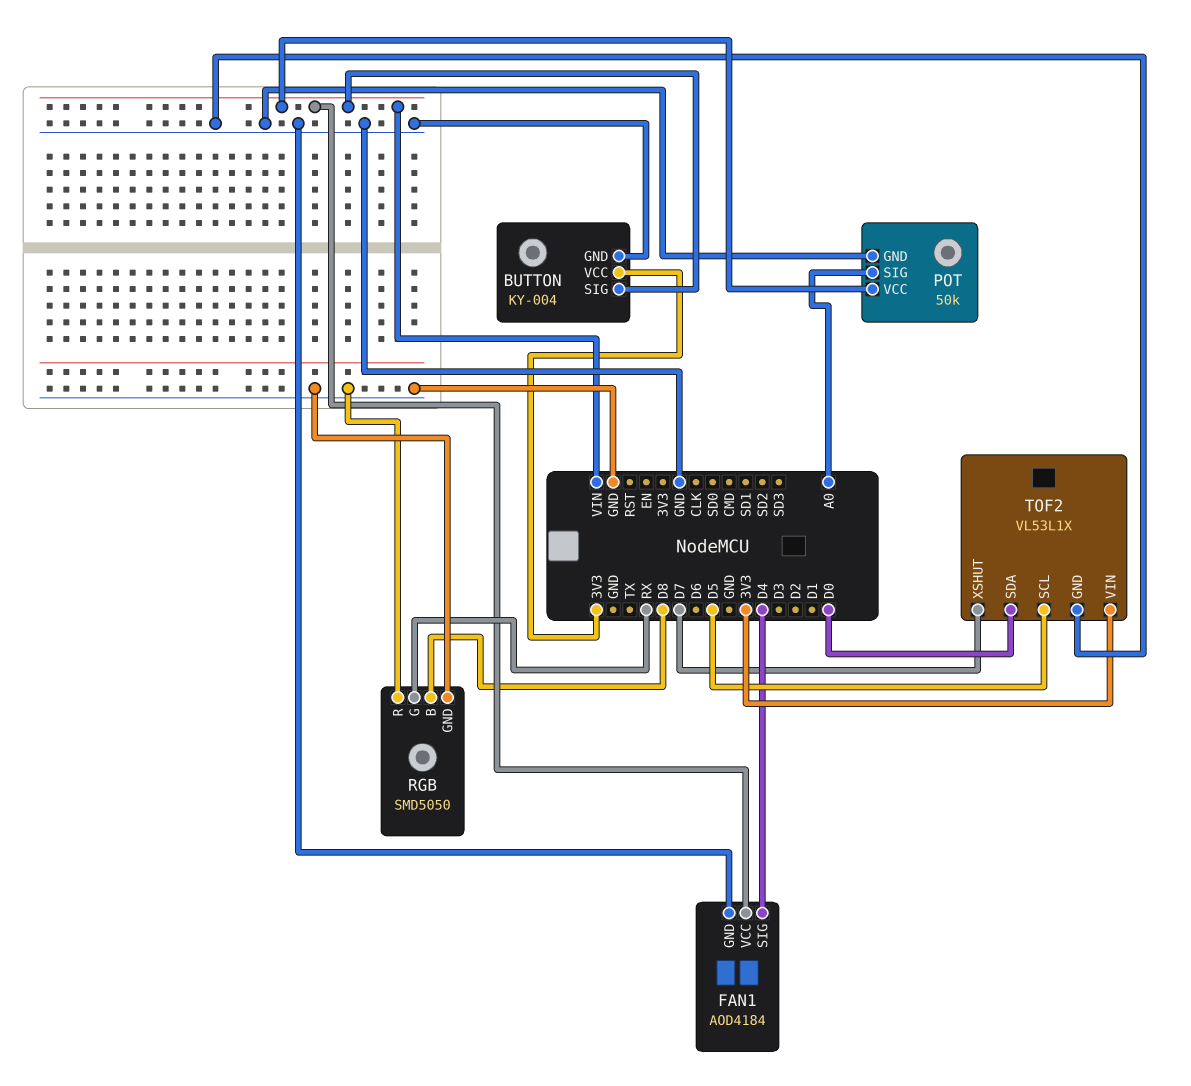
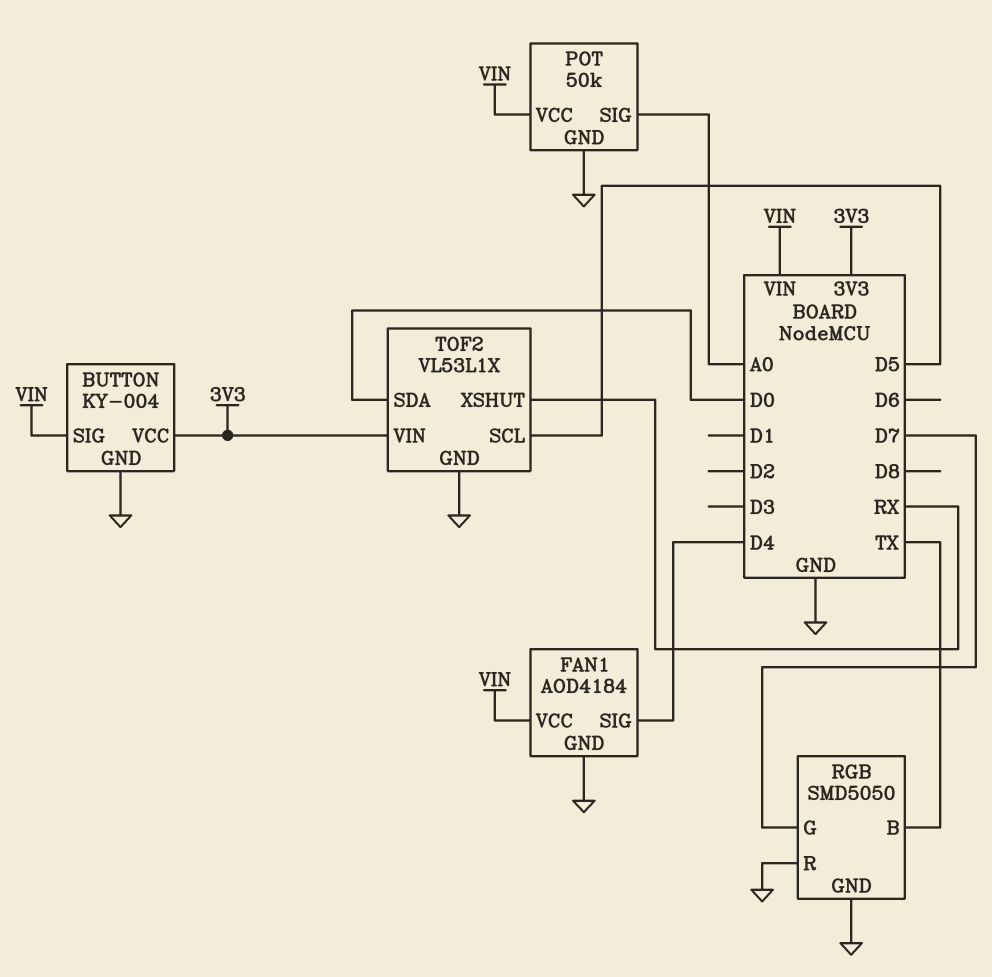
RGB pin B: D8 -> TX
RGB pin G: RX -> D7
TOF2 pin XSHUT: D7 -> RX

